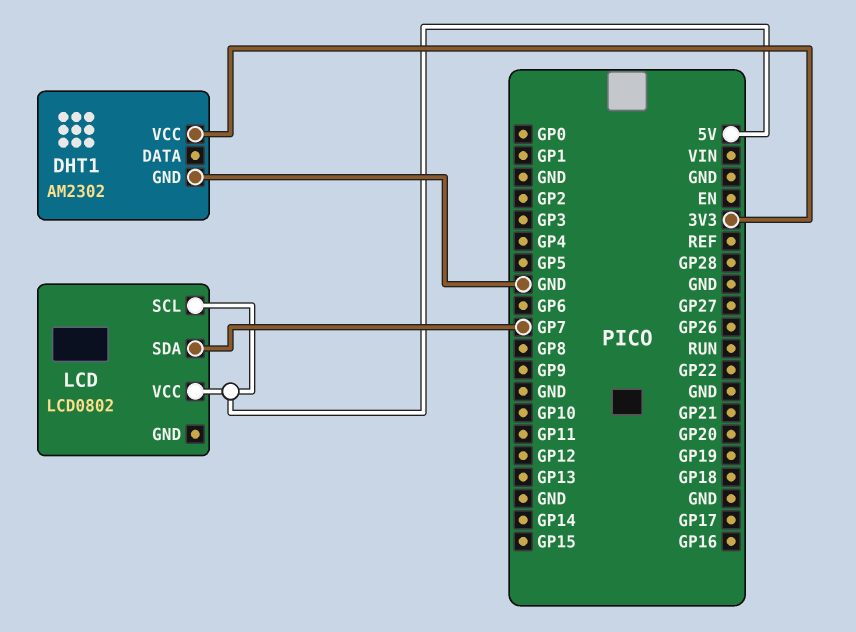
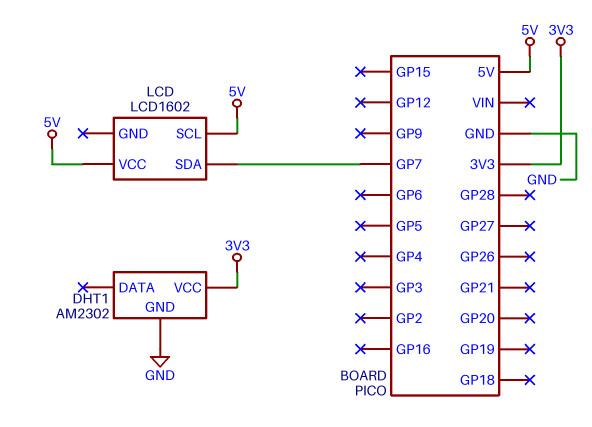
LCD: LCD0802 -> LCD1602

